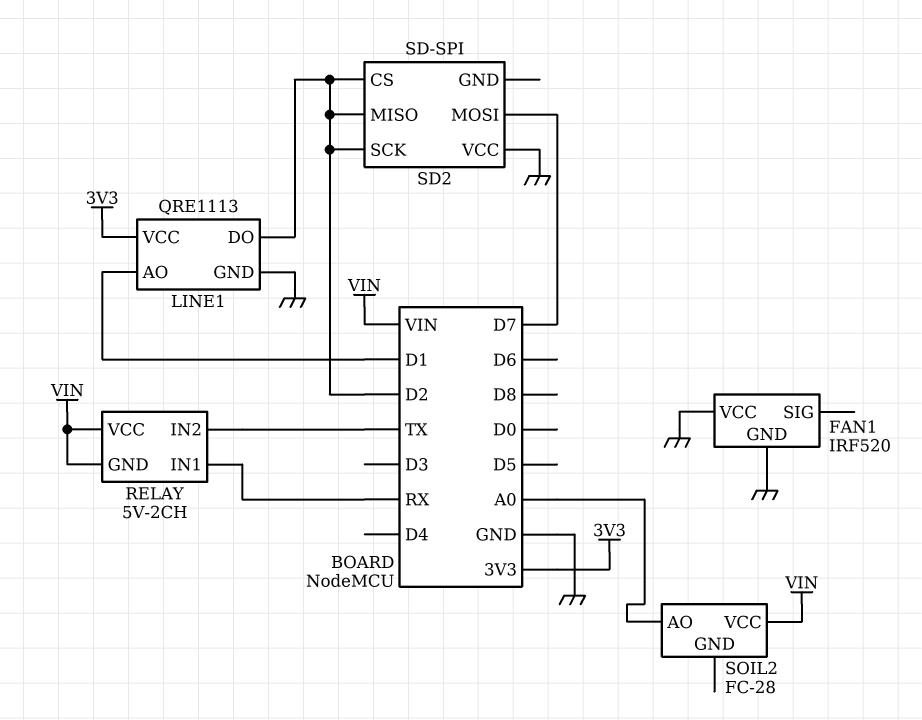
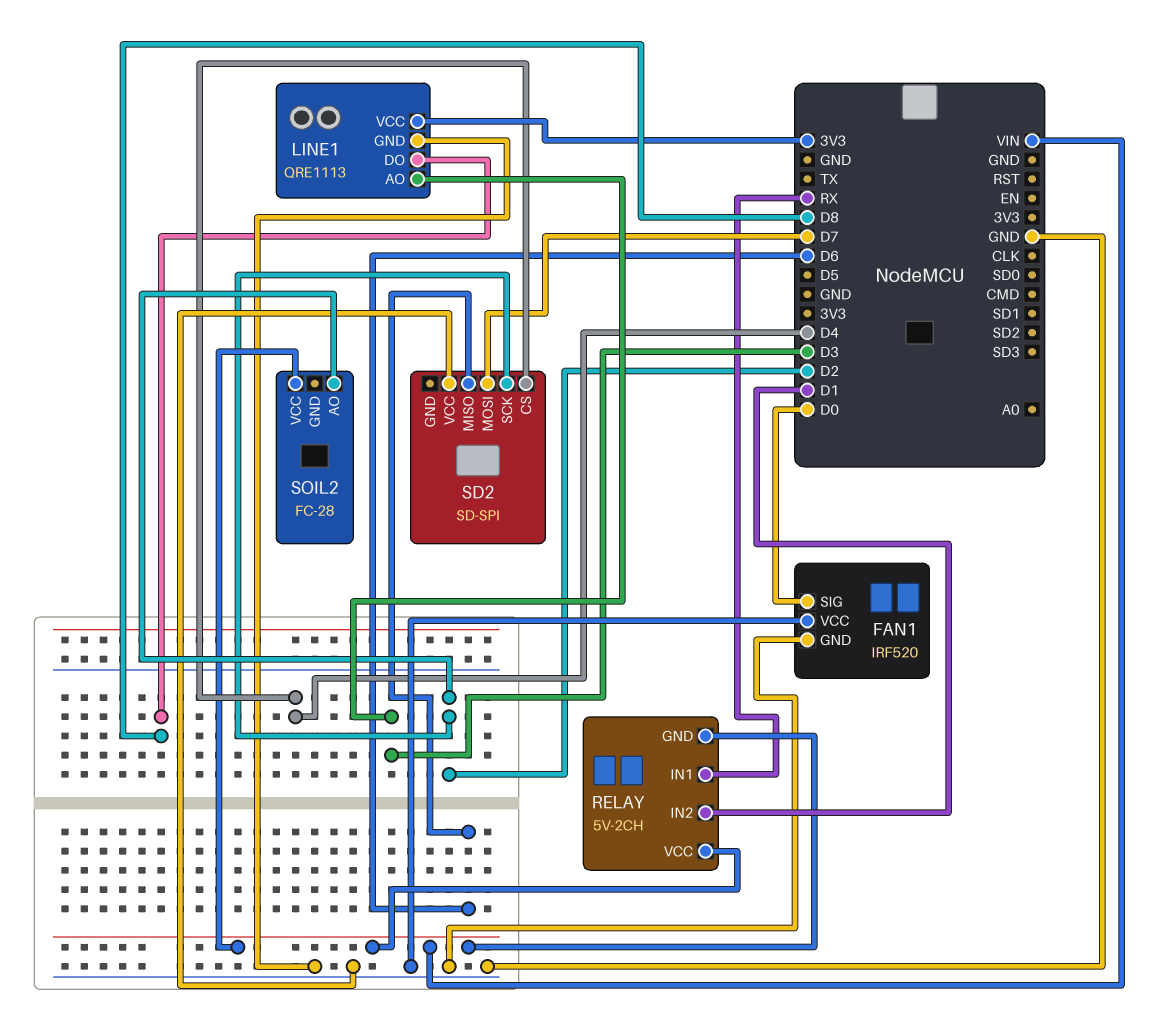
FAN1 pin SIG: none -> D0
LINE1 pin AO: D1 -> D3
LINE1 pin DO: D2 -> D8
RELAY pin IN2: TX -> D1
SD2 pin CS: D2 -> D4
SD2 pin MISO: D2 -> D6
SOIL2 pin AO: A0 -> D2

